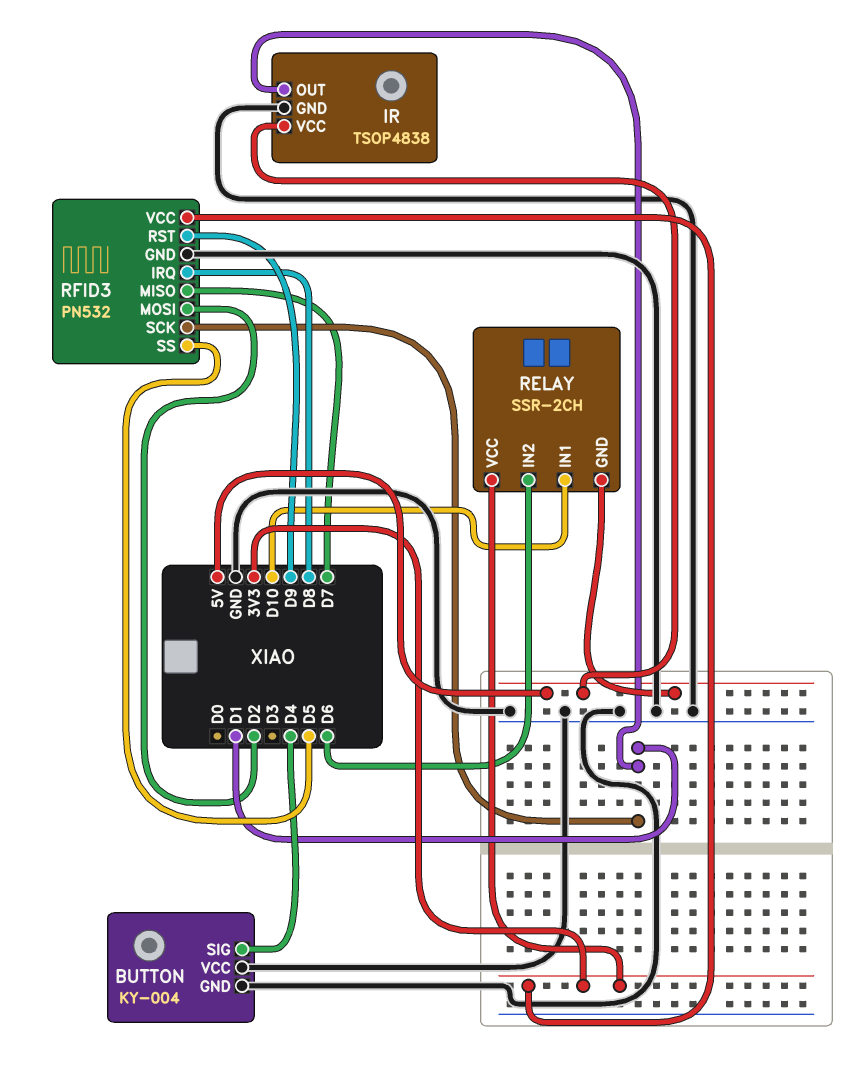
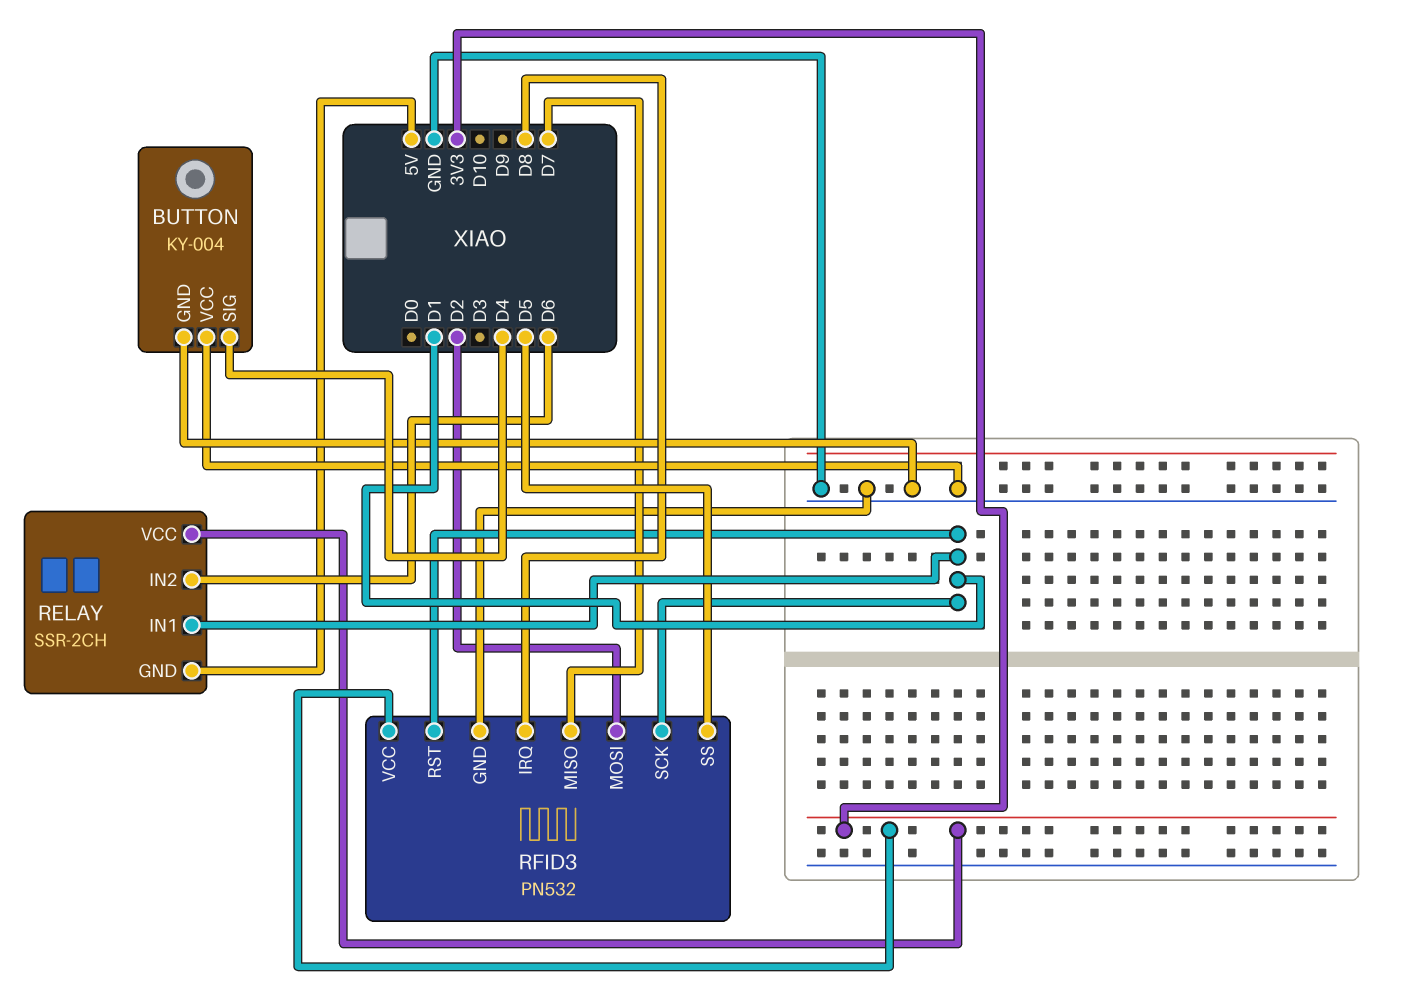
IR: TSOP4838 -> none
IR pin GND: GND -> none
IR pin OUT: D1 -> none
IR pin VCC: 5V -> none
RELAY pin IN1: D10 -> D1
RFID3 pin RST: D9 -> D1

